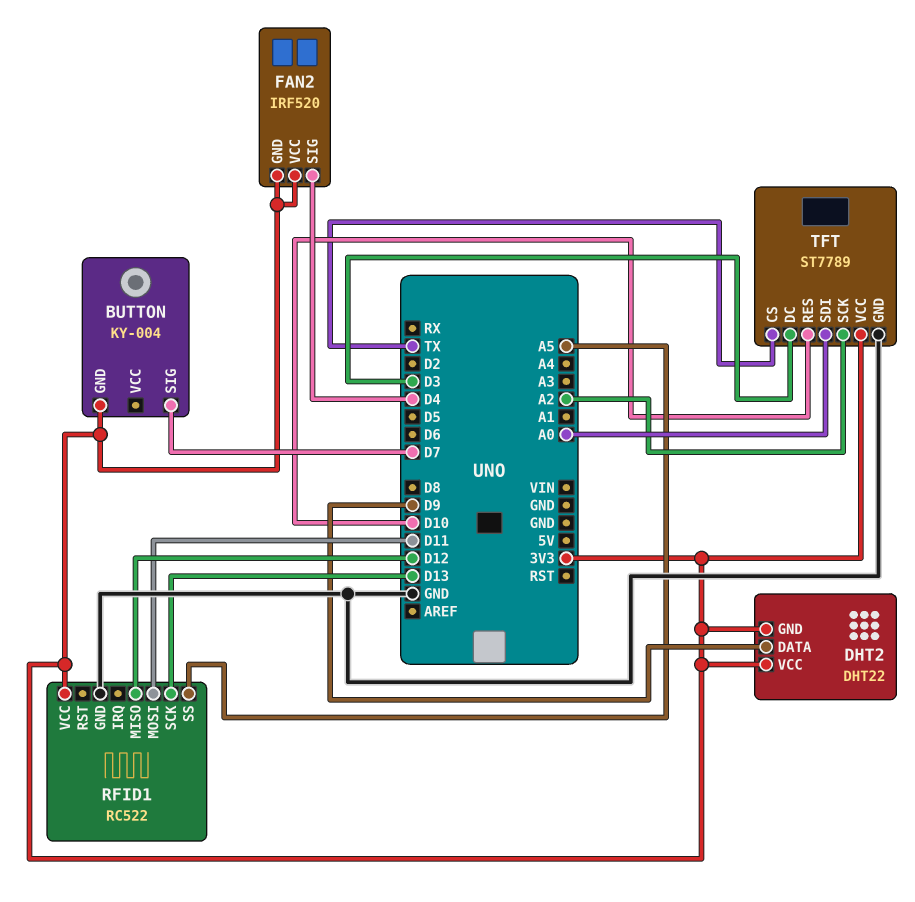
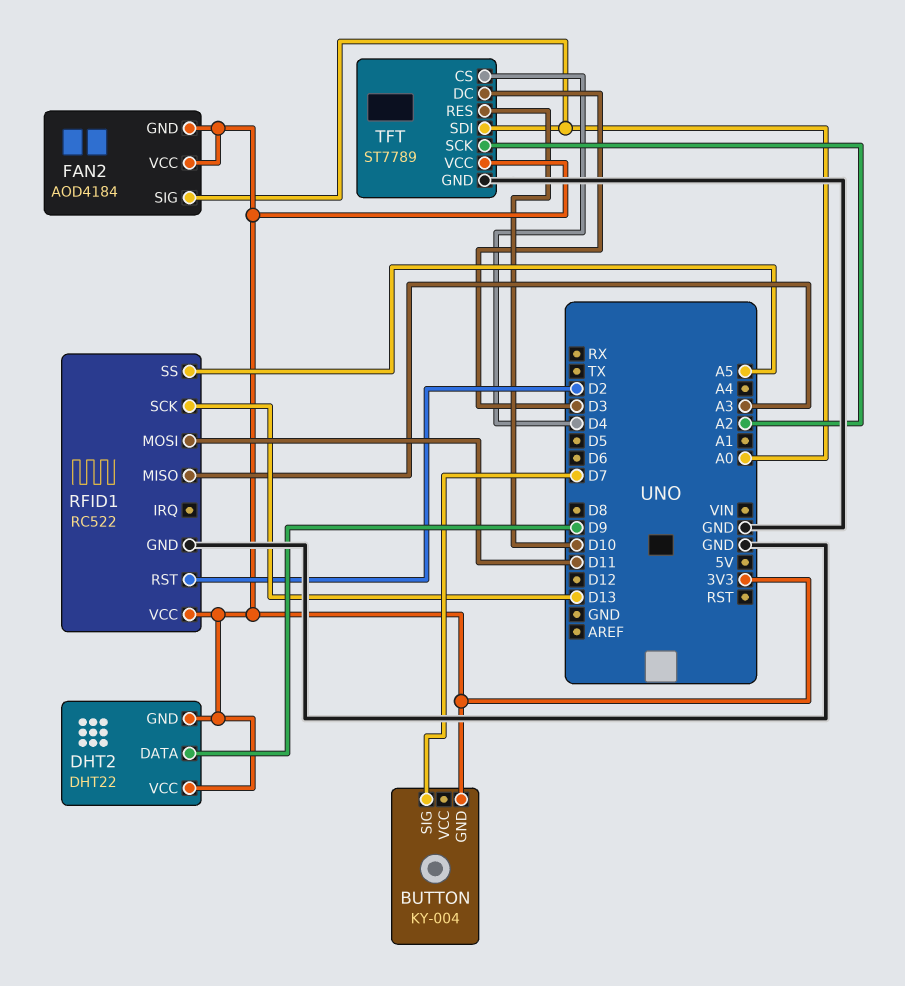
FAN2: IRF520 -> AOD4184
FAN2 pin SIG: D4 -> A0
RFID1 pin MISO: D12 -> A3
RFID1 pin RST: none -> D2
TFT pin CS: TX -> D4

